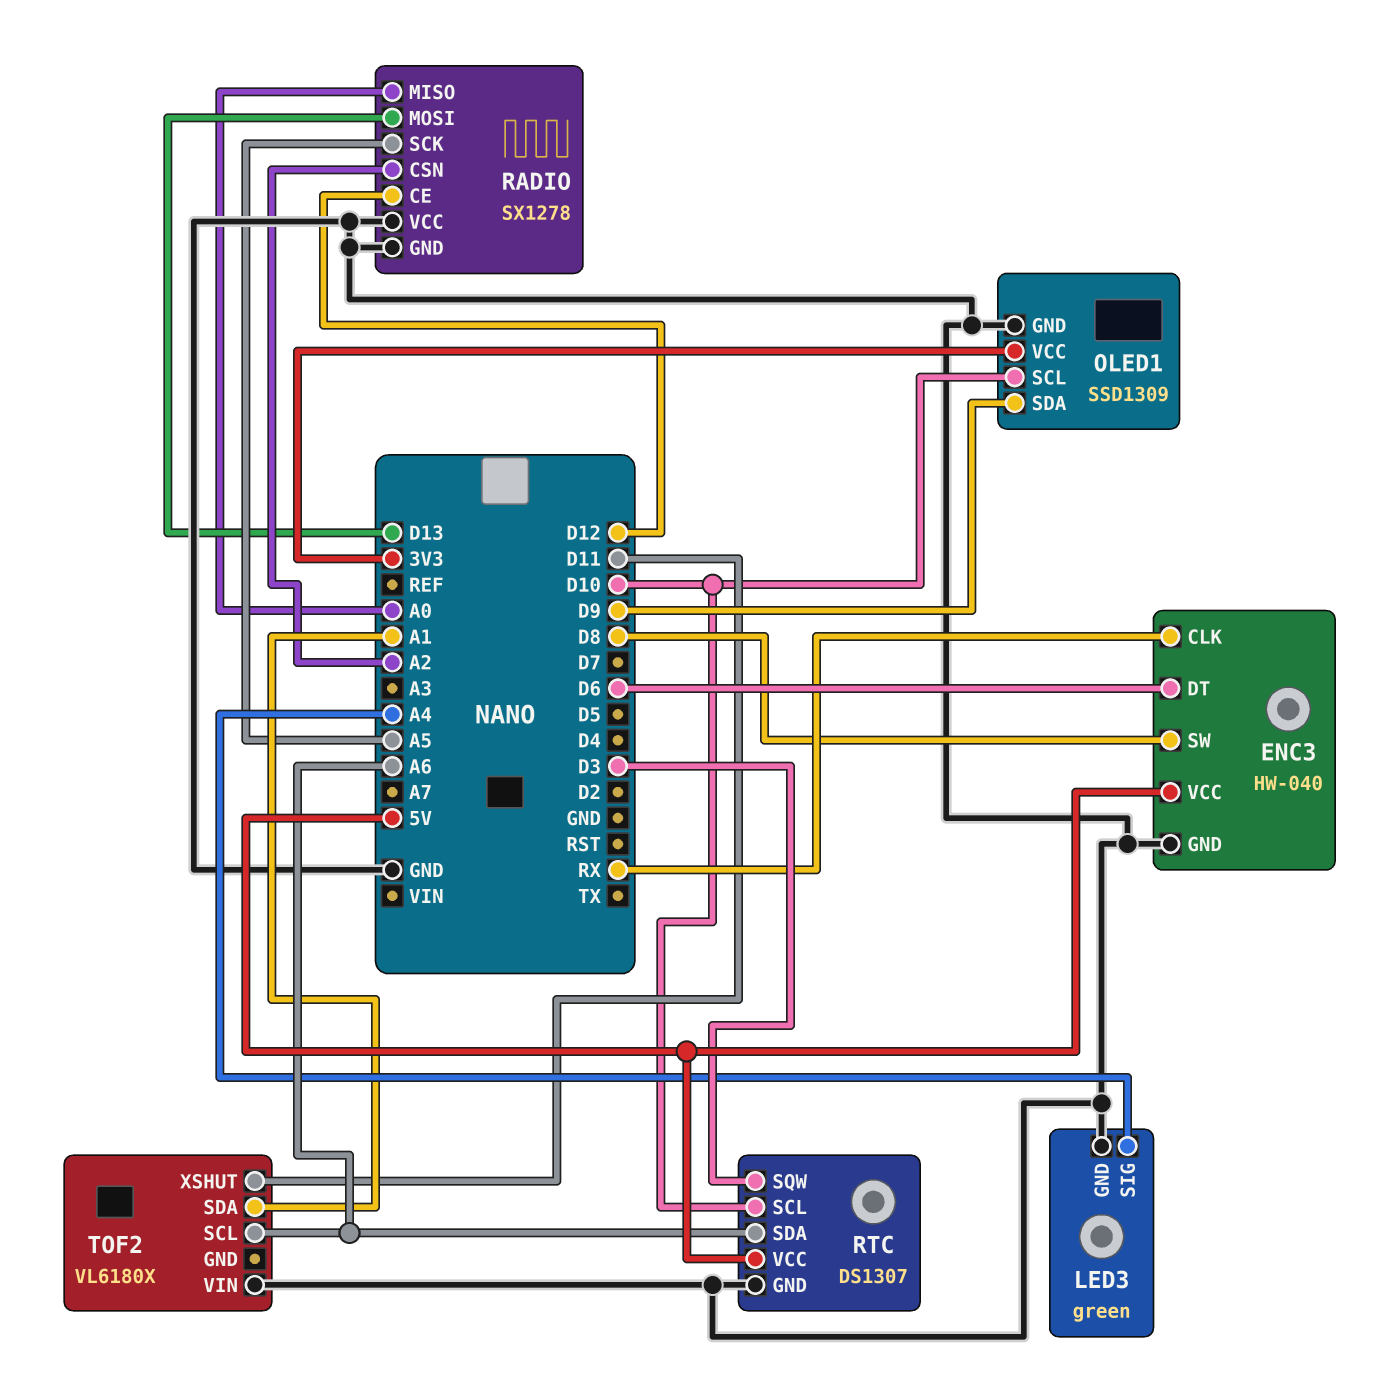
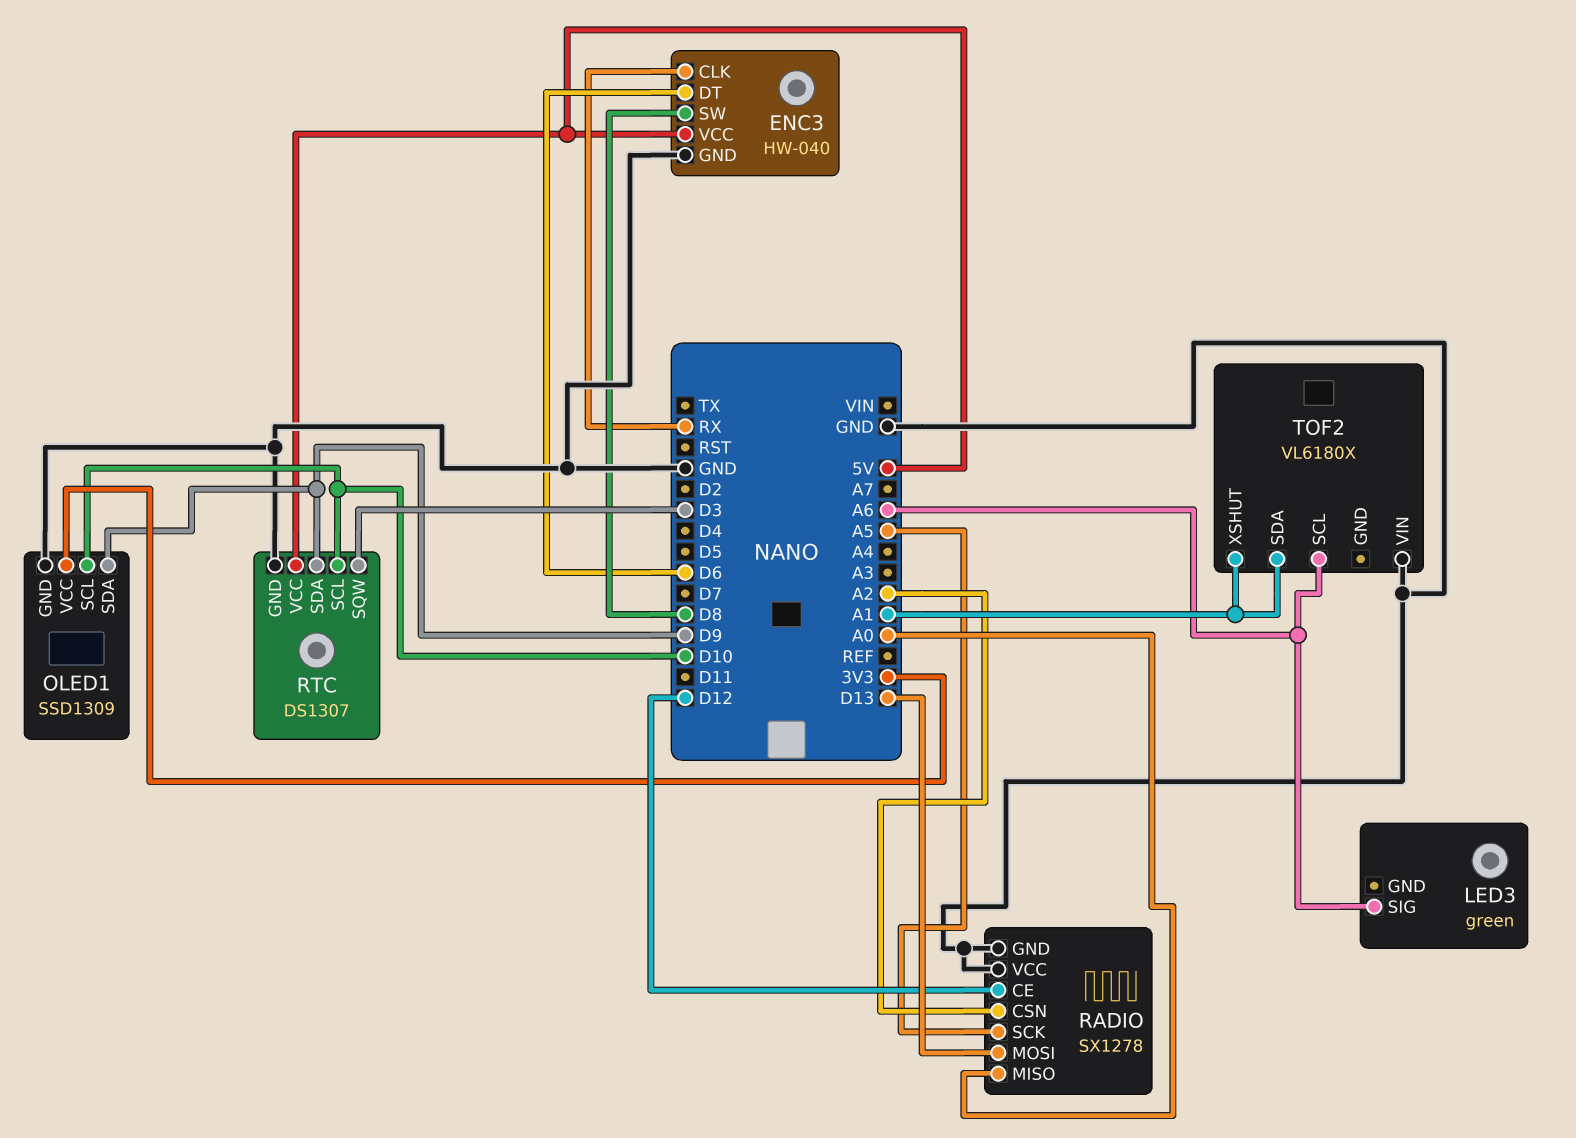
LED3 pin GND: GND -> none
LED3 pin SIG: A4 -> A6
RTC pin SDA: A6 -> D9
TOF2 pin XSHUT: D11 -> A1

